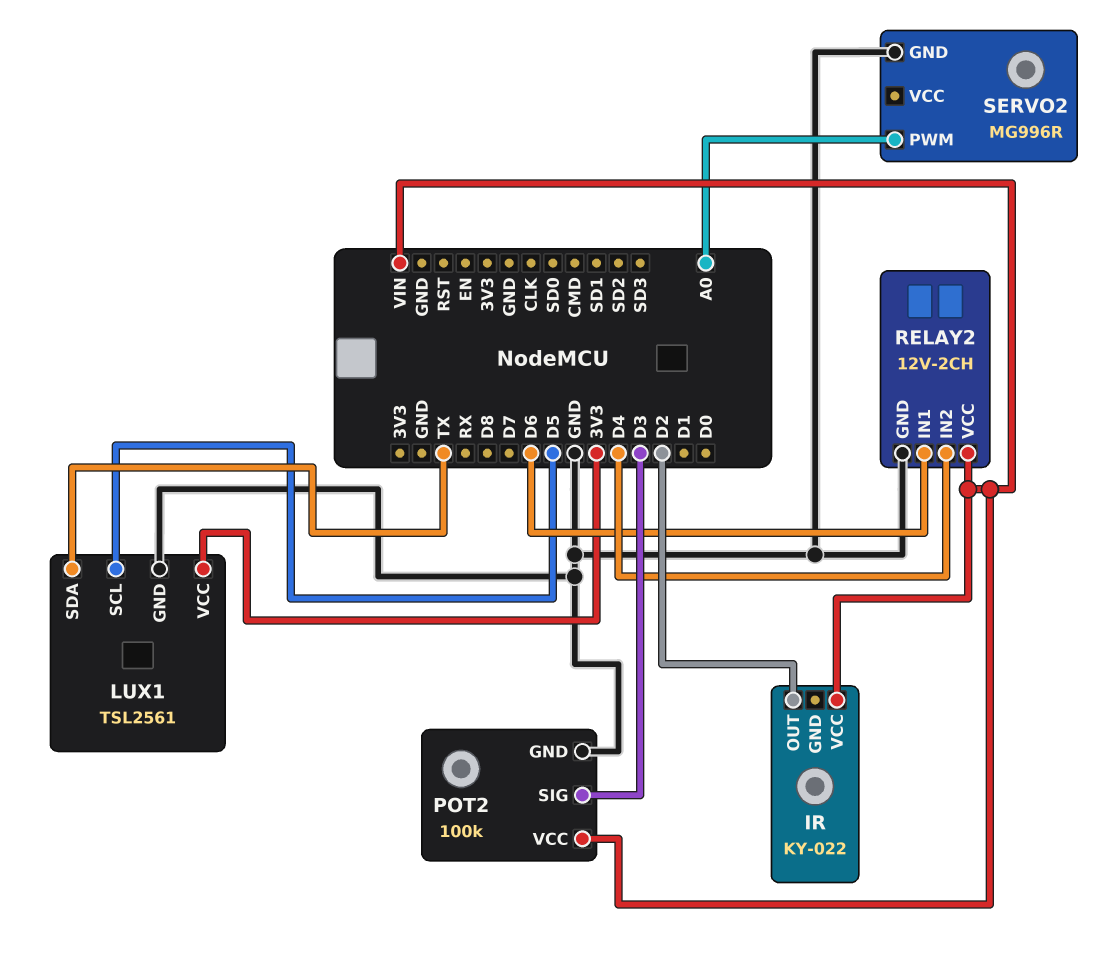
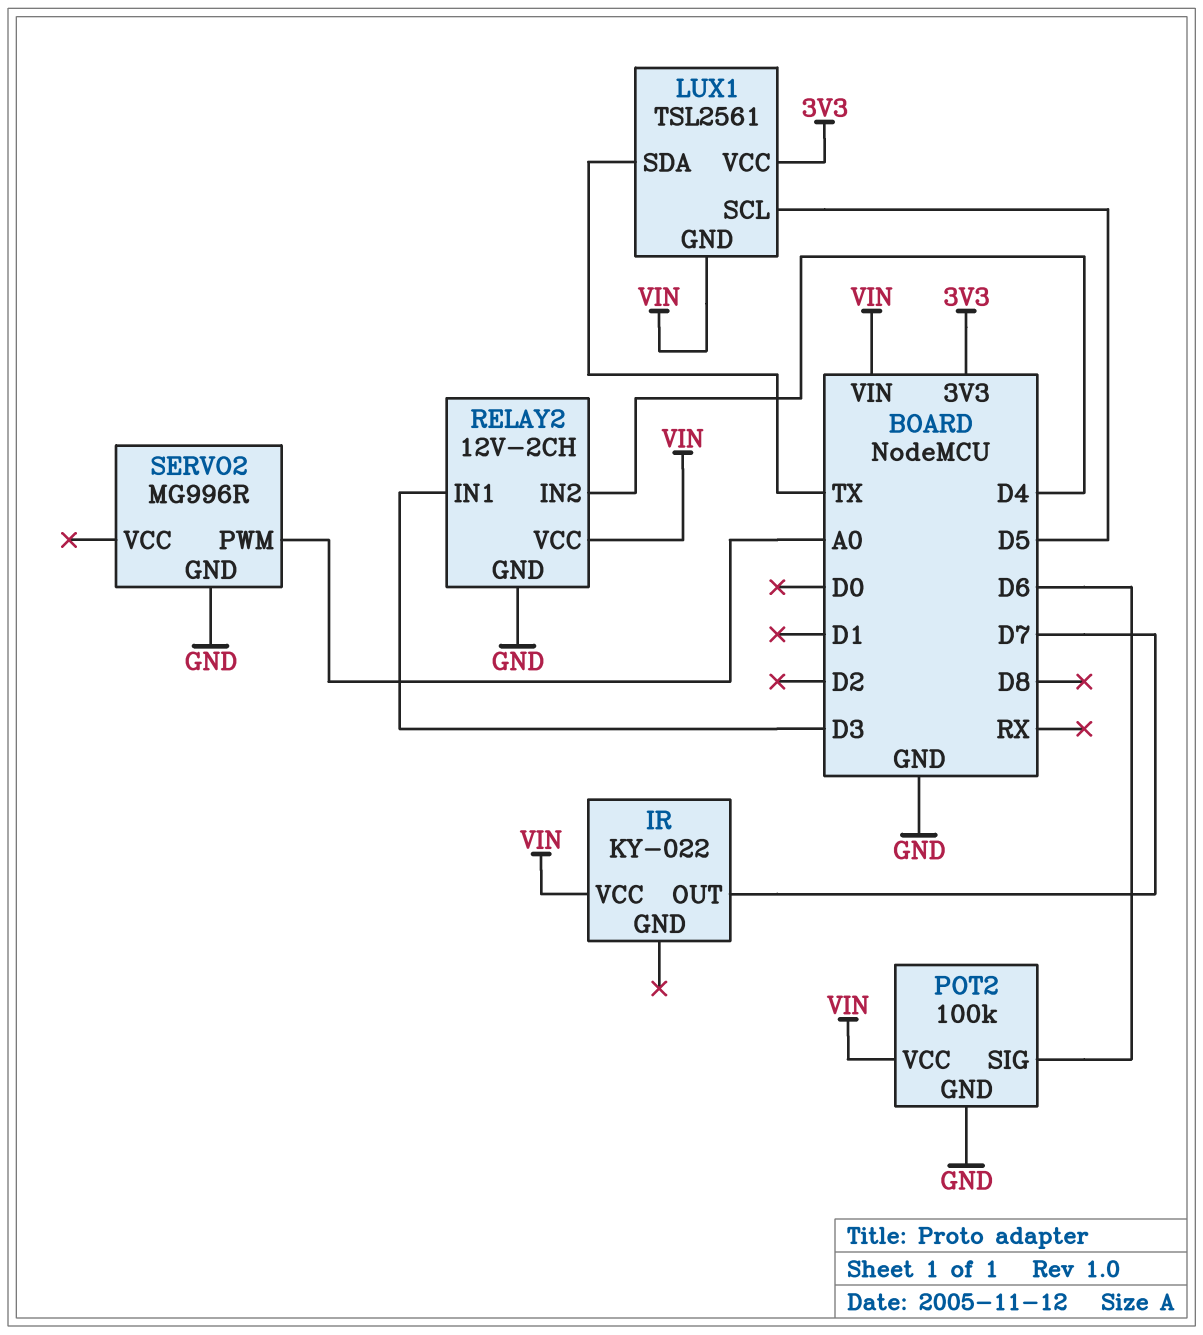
IR pin OUT: D2 -> D7
LUX1 pin GND: GND -> VIN
POT2 pin SIG: D3 -> D6
RELAY2 pin IN1: D6 -> D3

